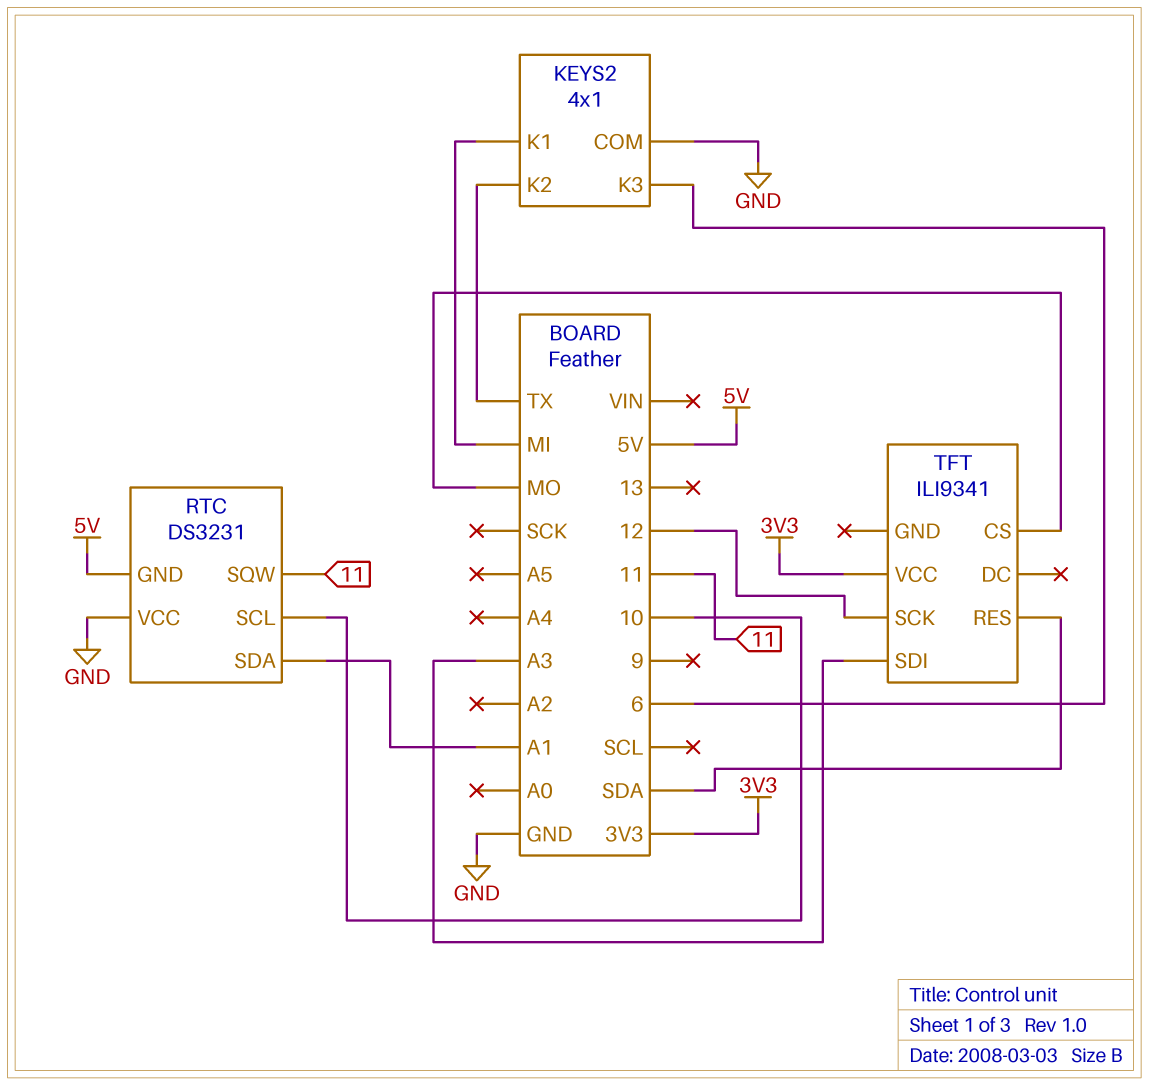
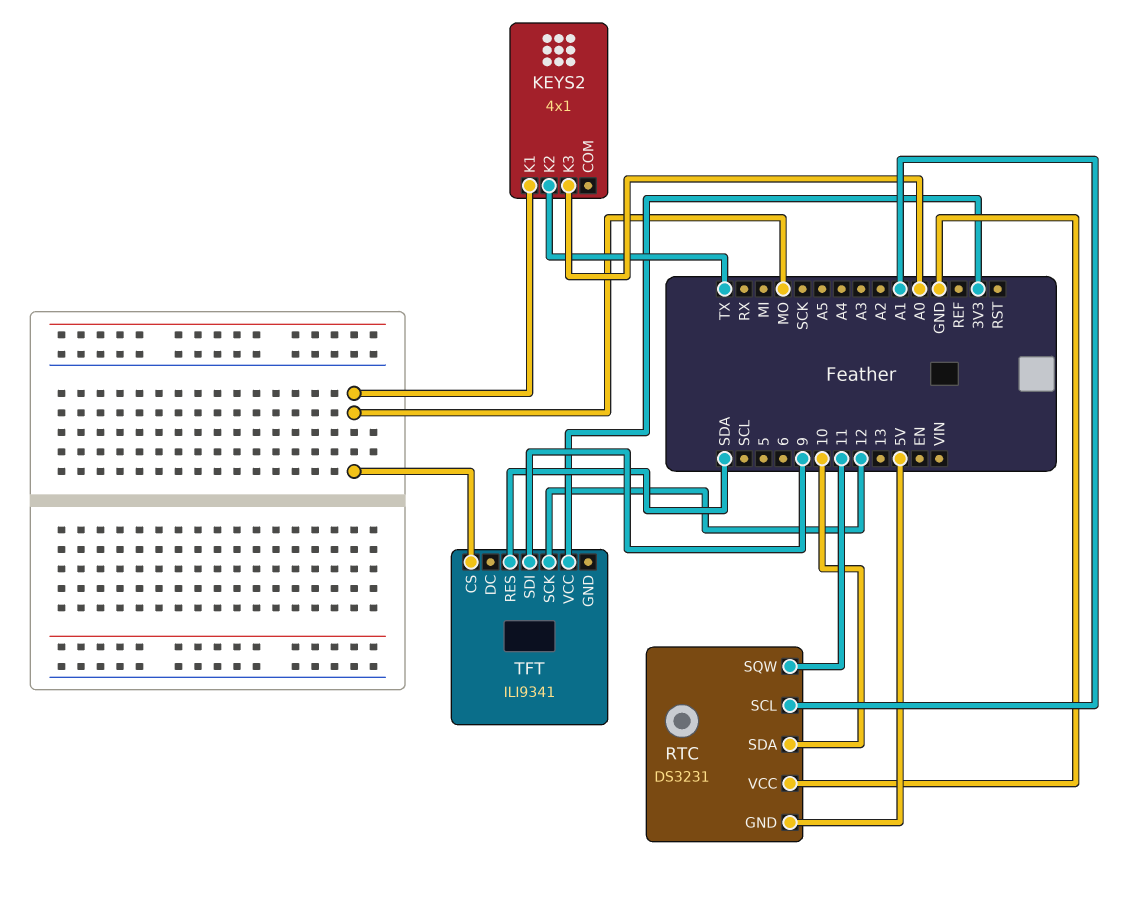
KEYS2 pin COM: GND -> none
KEYS2 pin K1: MI -> MO
KEYS2 pin K3: 6 -> A0
RTC pin SCL: 10 -> A1
RTC pin SDA: A1 -> 10
TFT pin SDI: A3 -> 9

